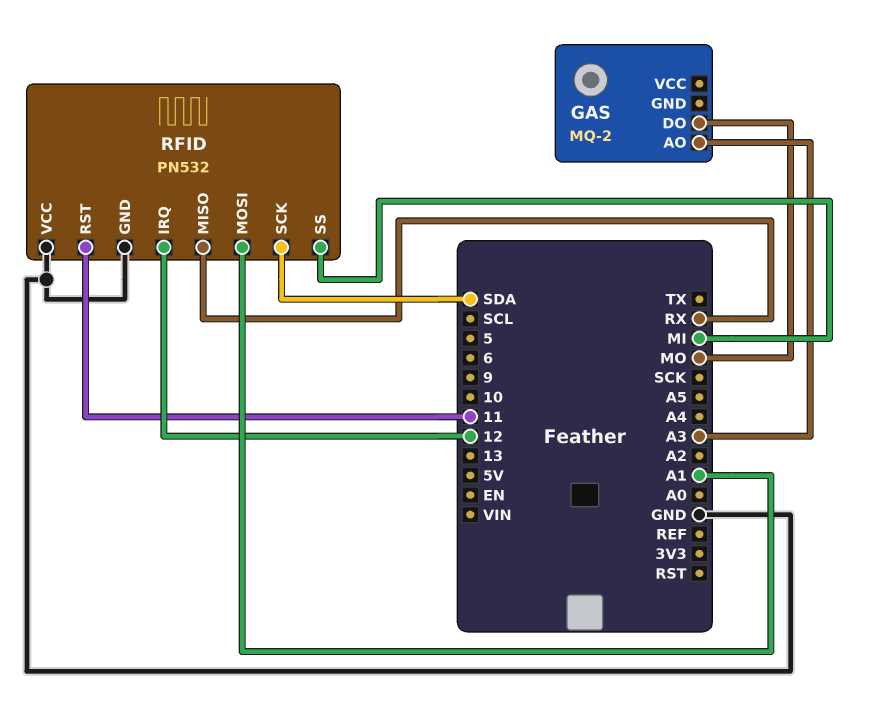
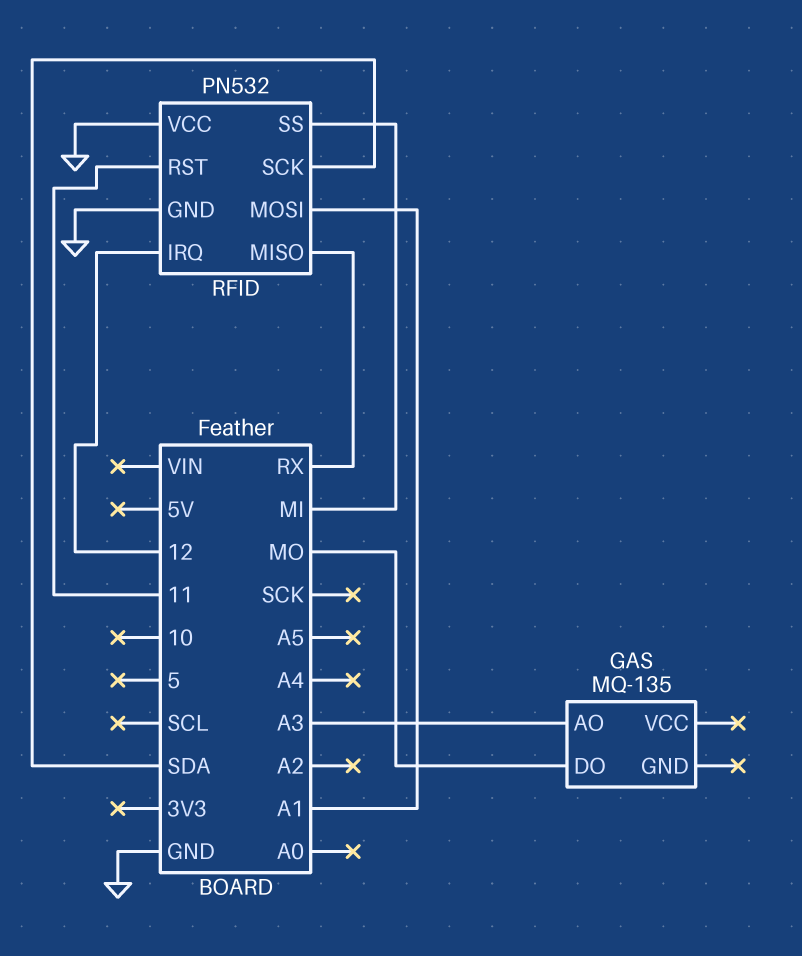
GAS: MQ-2 -> MQ-135

